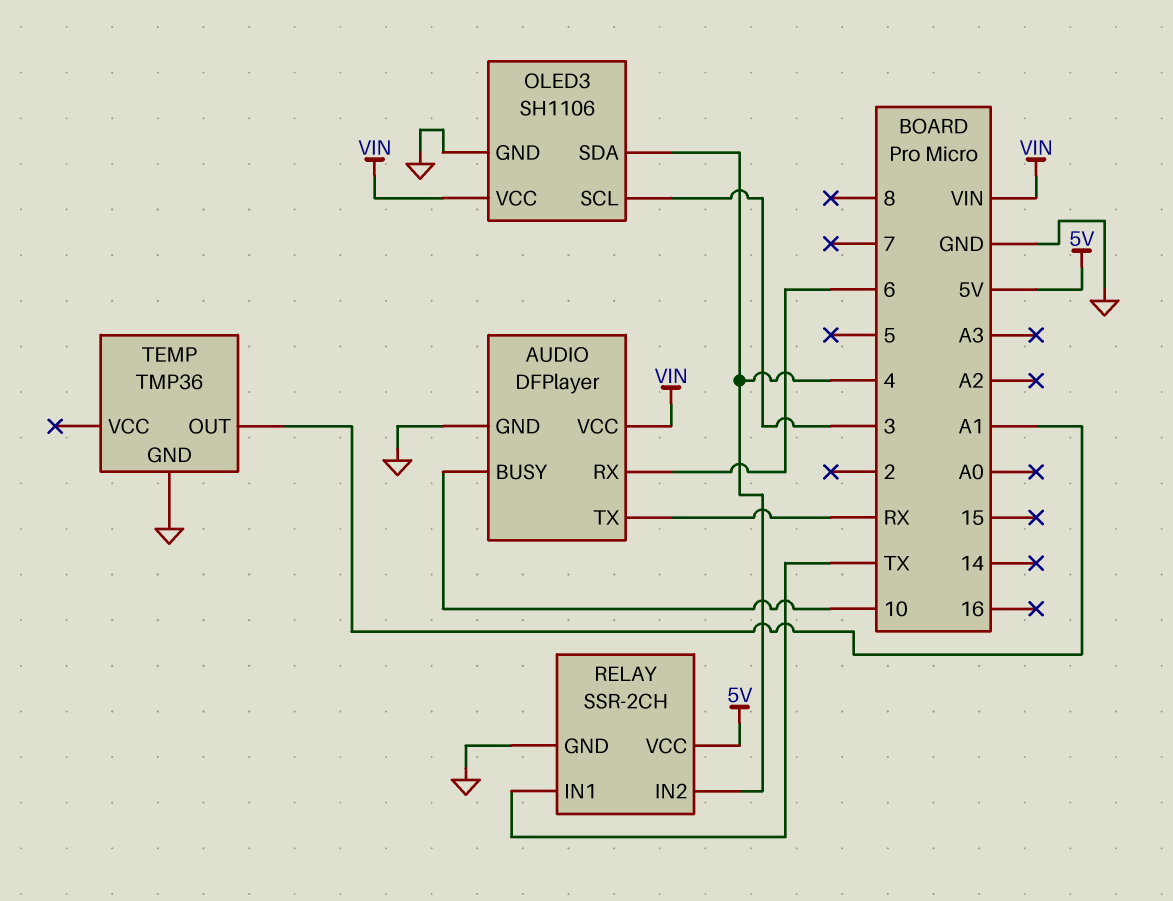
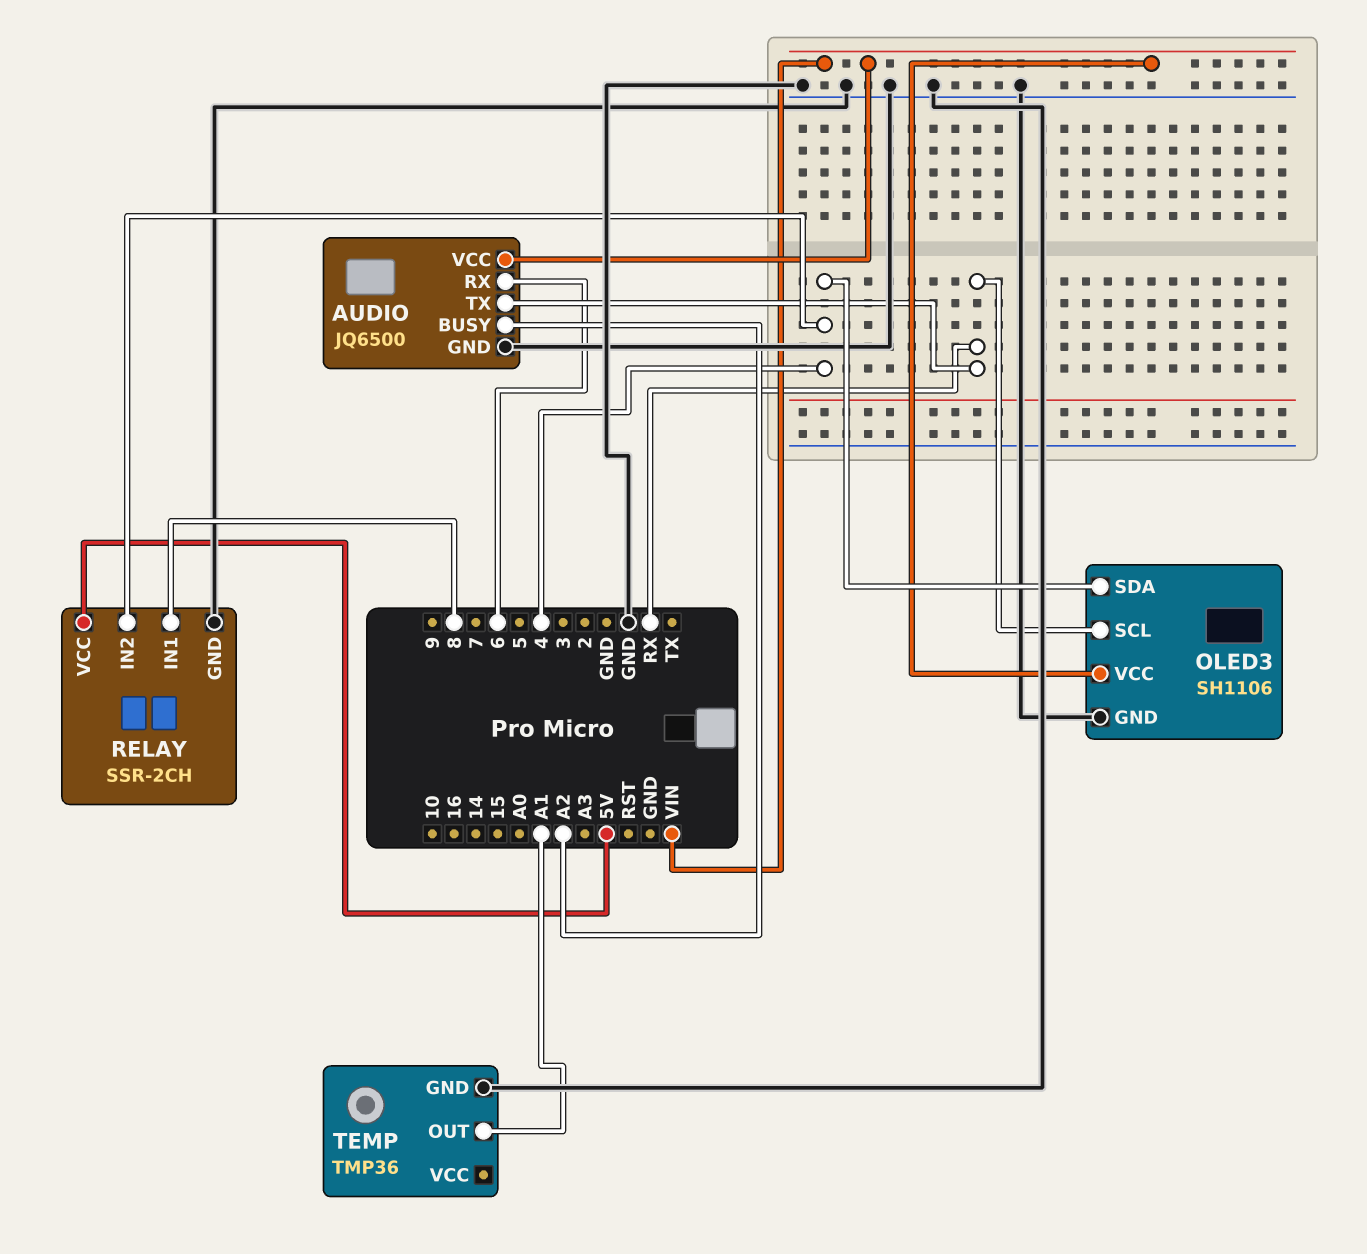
AUDIO: DFPlayer -> JQ6500
AUDIO pin BUSY: 10 -> A2
OLED3 pin SCL: 3 -> RX
RELAY pin IN1: TX -> 8

